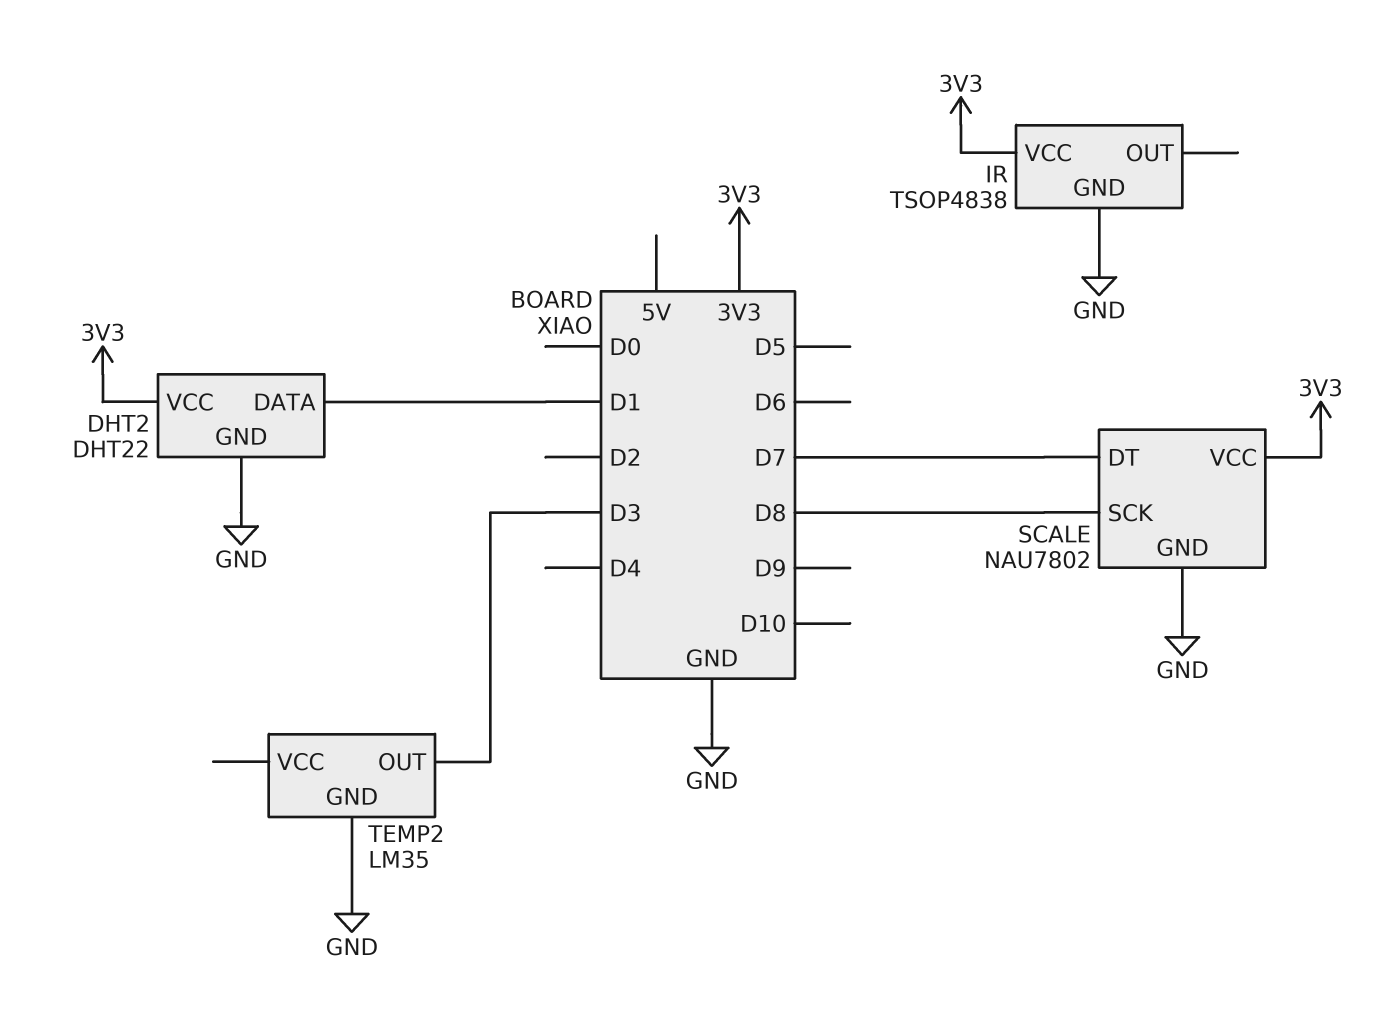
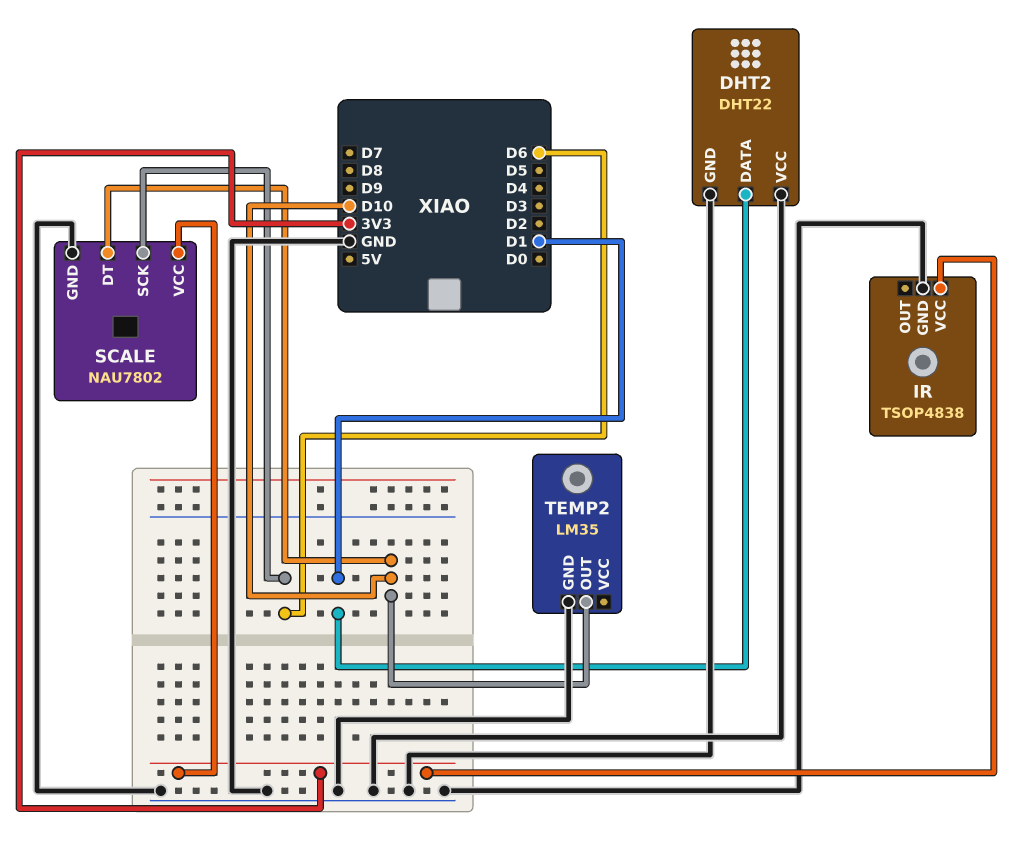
DHT2 pin VCC: 3V3 -> GND
SCALE pin DT: D7 -> D10
SCALE pin SCK: D8 -> D6
TEMP2 pin OUT: D3 -> D10

